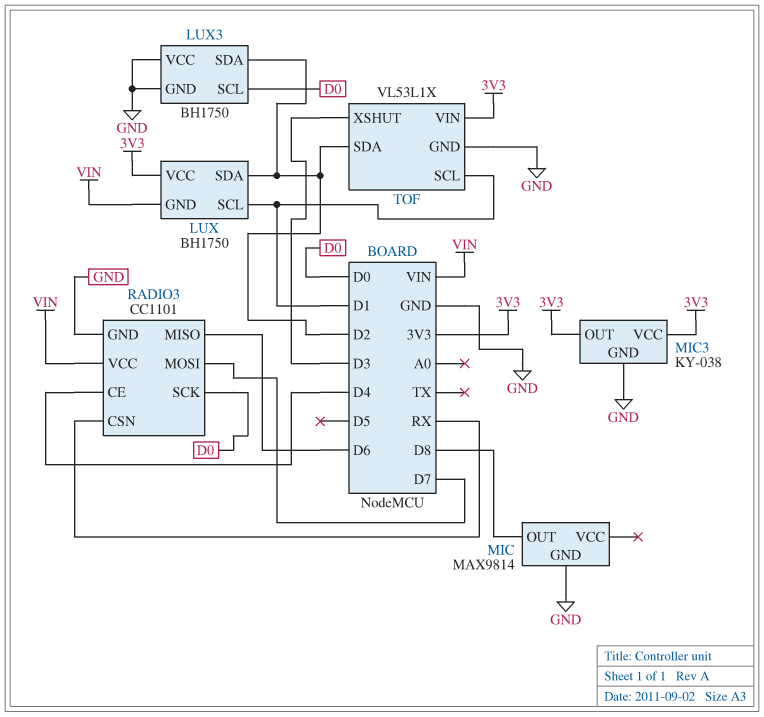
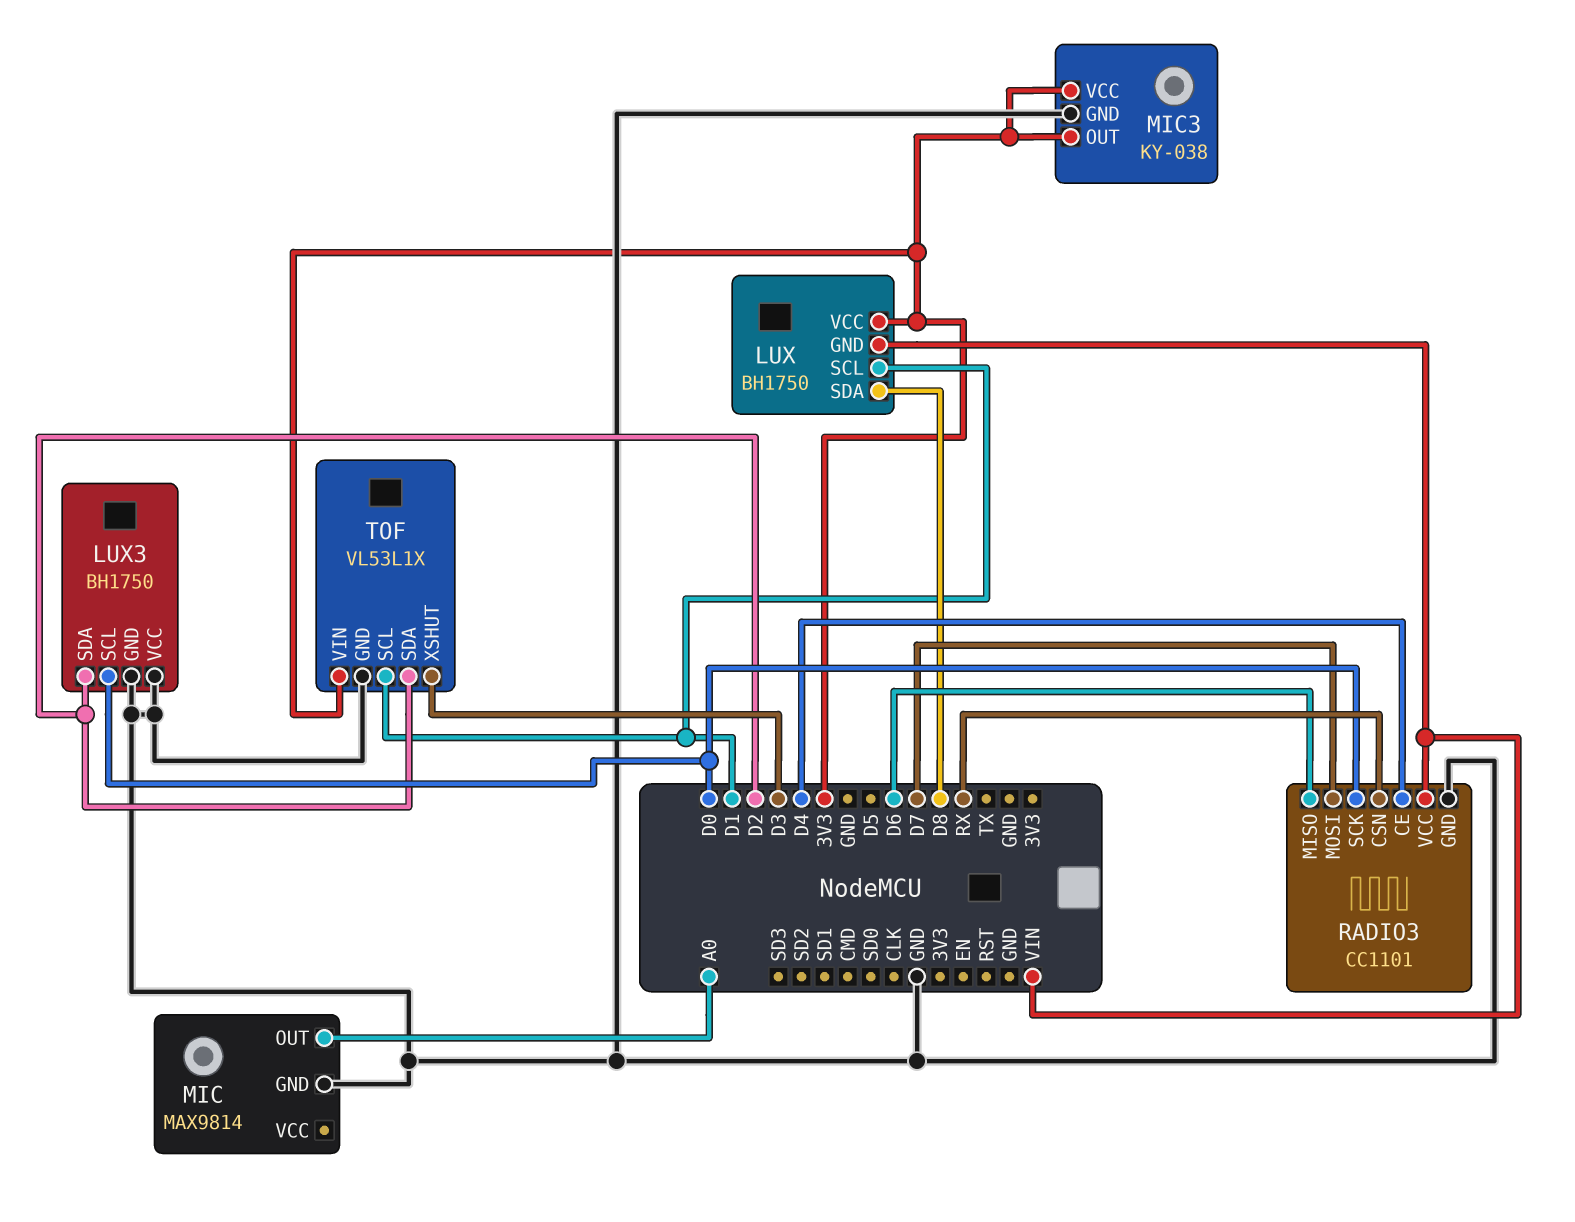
LUX pin SDA: D2 -> D8
MIC pin OUT: D8 -> A0

